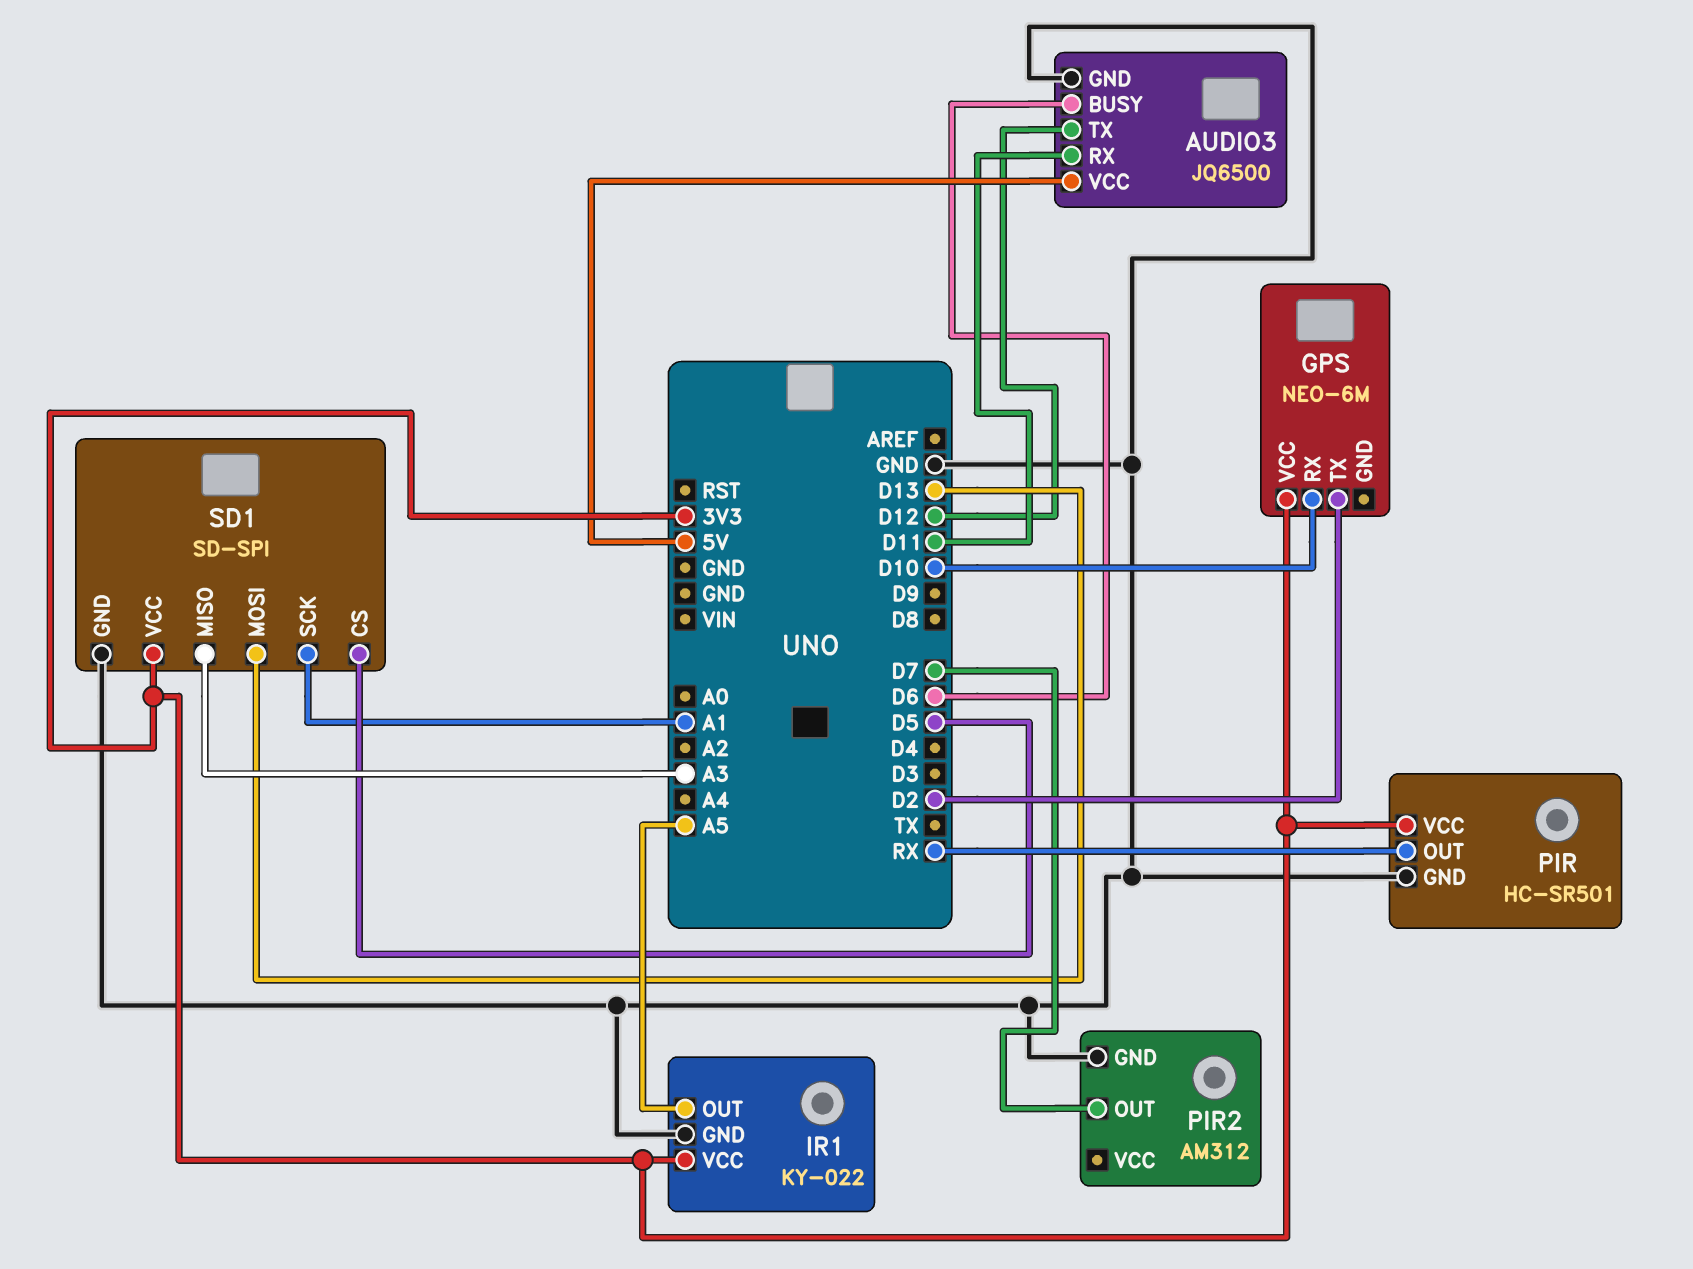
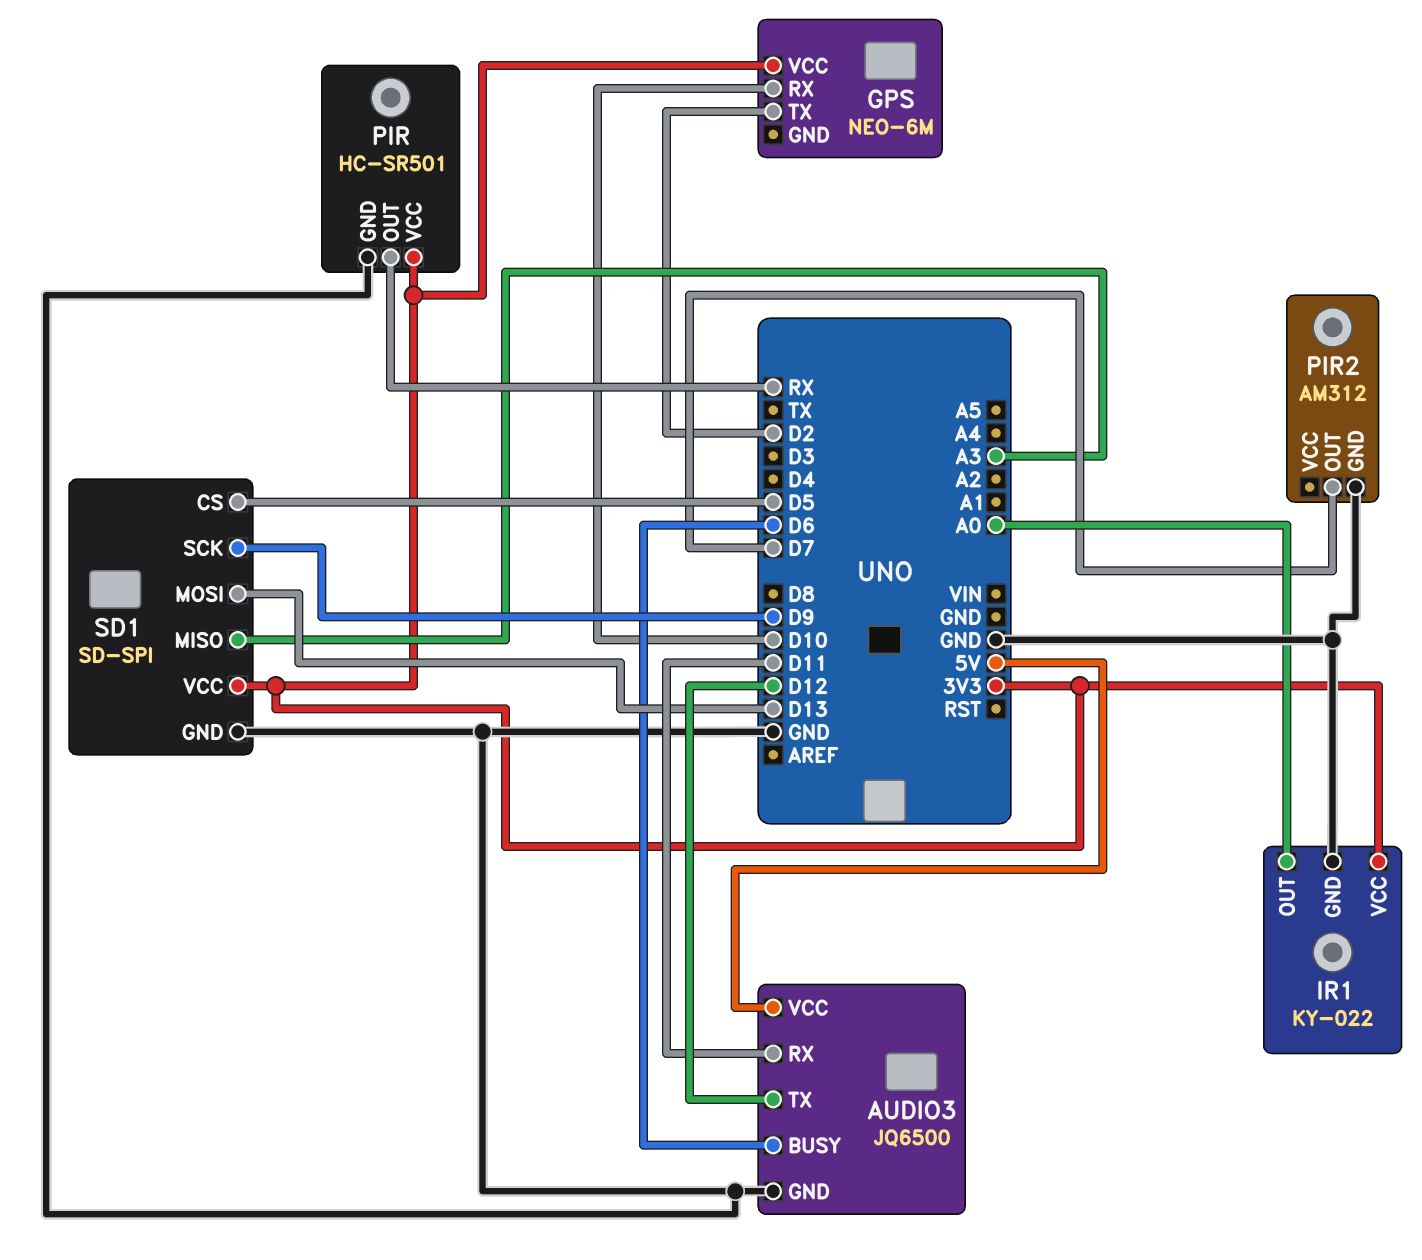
IR1 pin OUT: A5 -> A0
SD1 pin SCK: A1 -> D9

